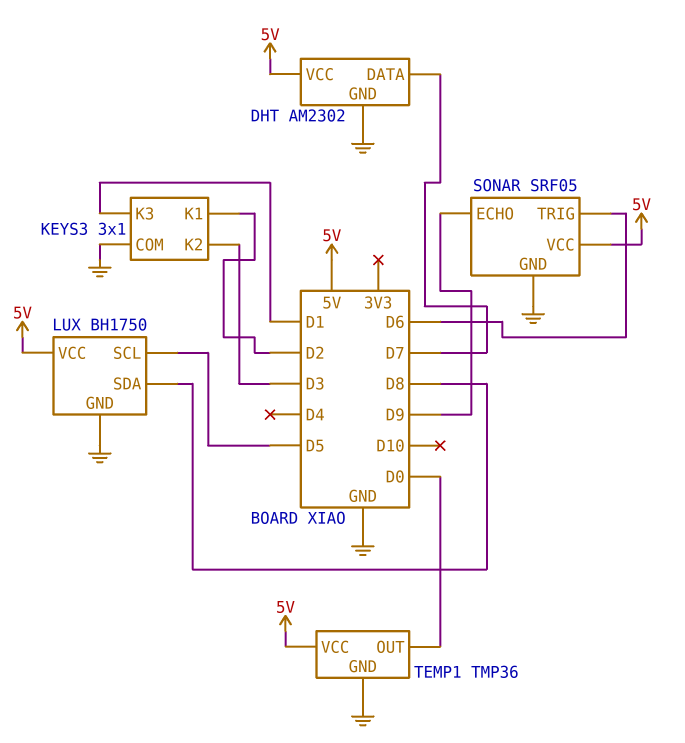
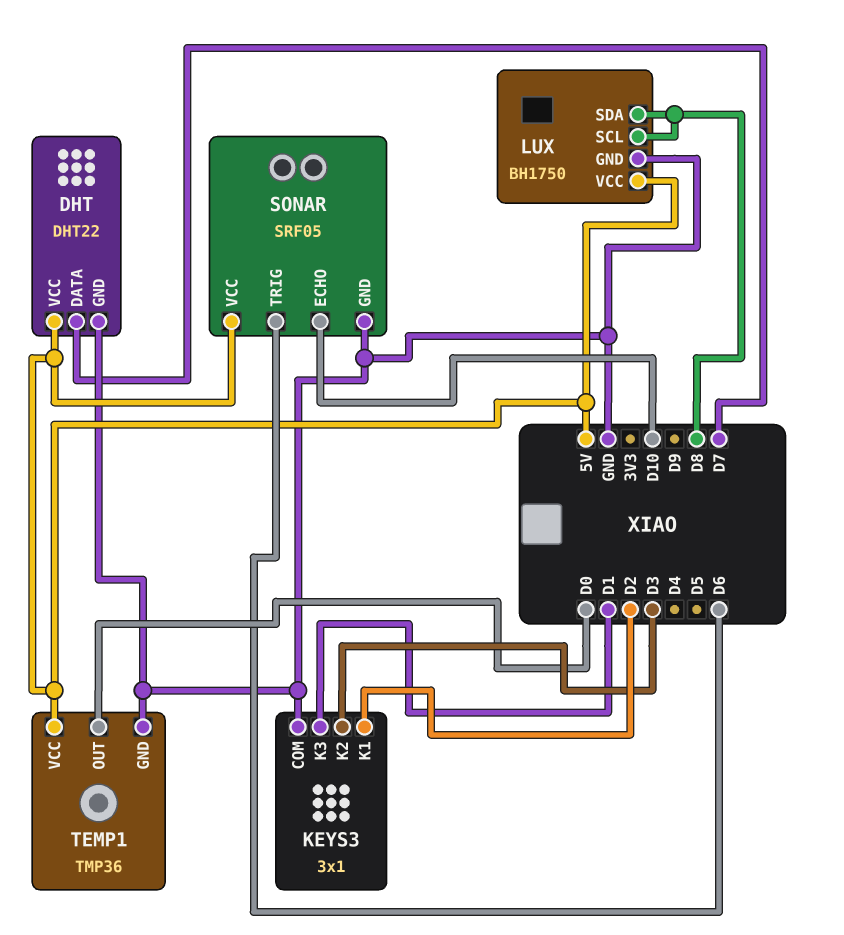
DHT: AM2302 -> DHT22
LUX pin SCL: D5 -> D8
SONAR pin ECHO: D9 -> D10

